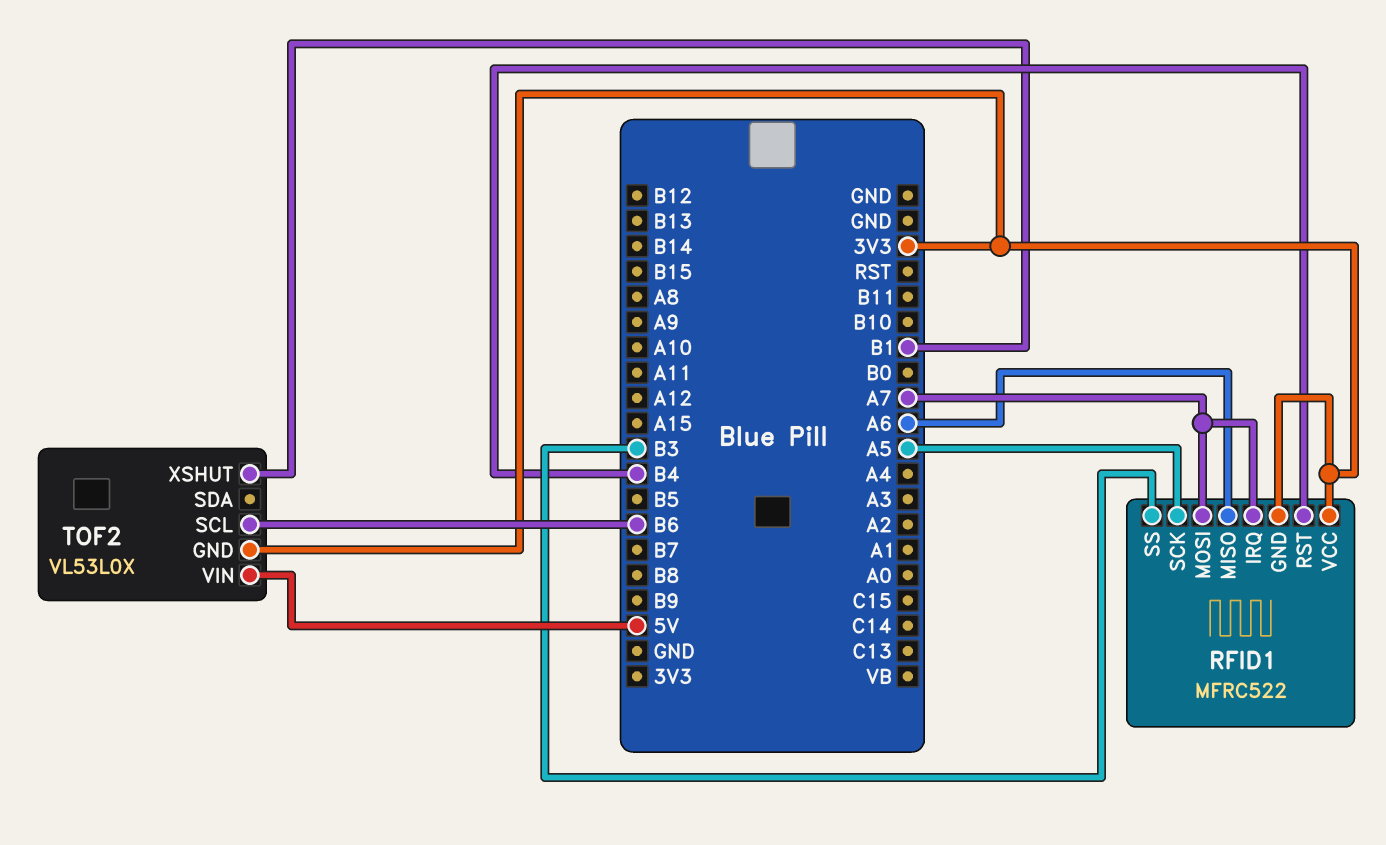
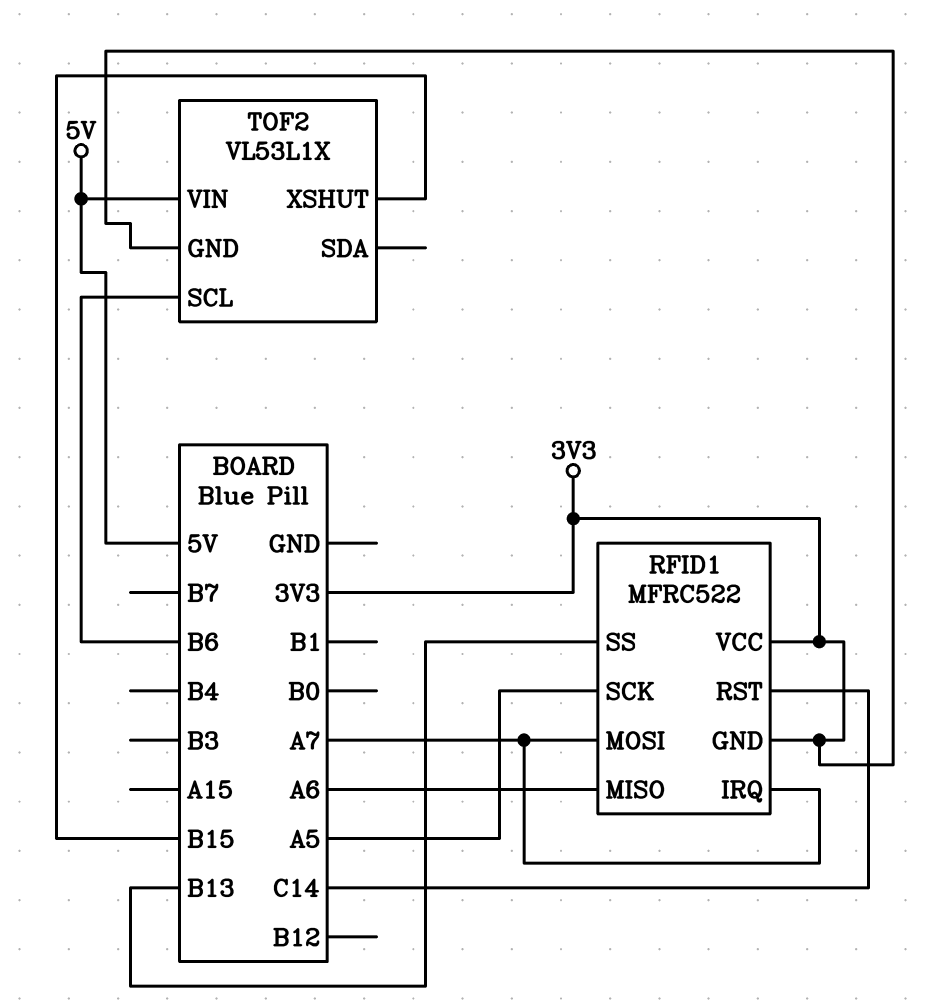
RFID1 pin RST: B4 -> C14
RFID1 pin SS: B3 -> B13
TOF2: VL53L0X -> VL53L1X
TOF2 pin XSHUT: B1 -> B15

